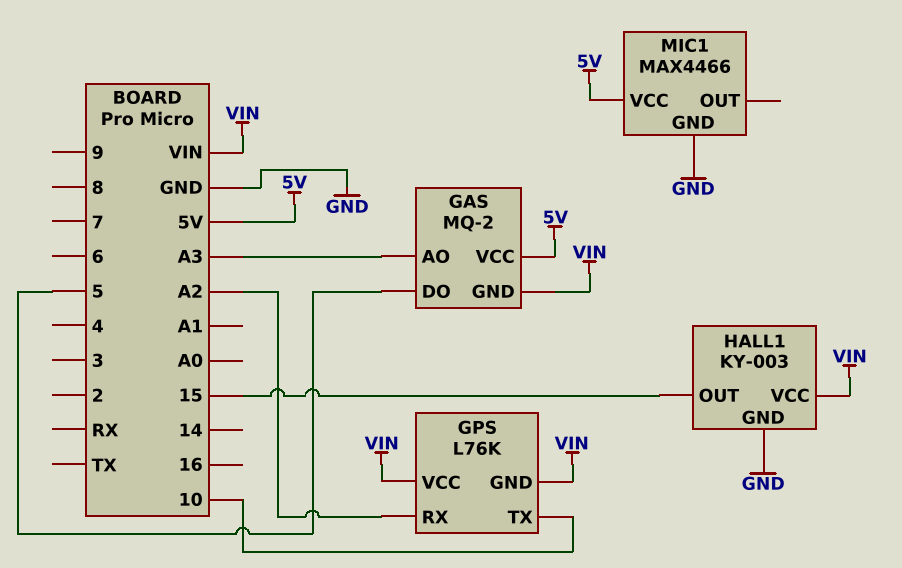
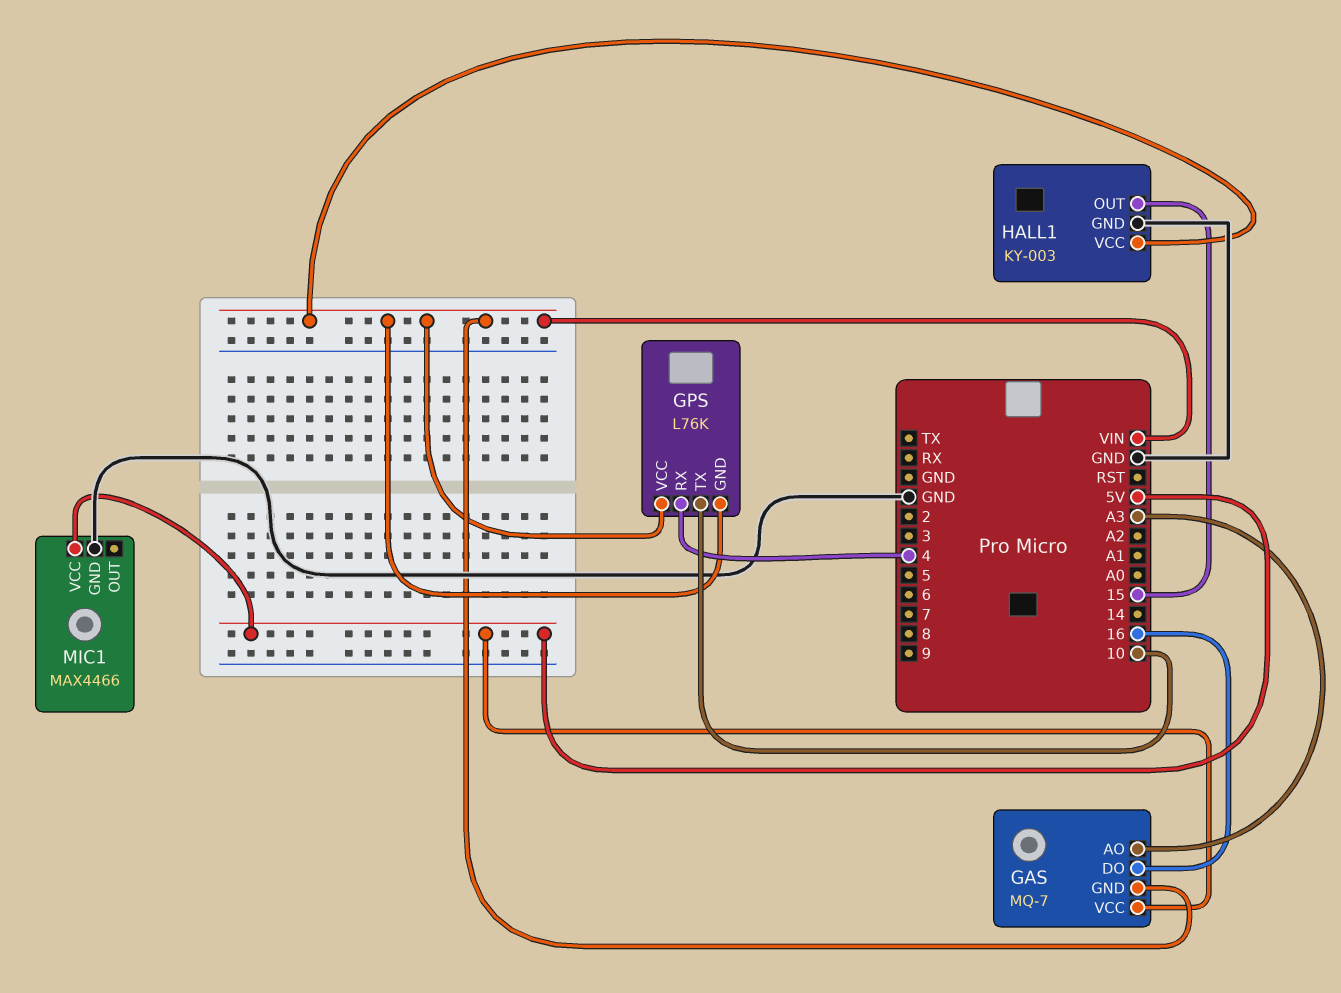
GAS: MQ-2 -> MQ-7
GAS pin DO: 5 -> 16
GPS pin RX: A2 -> 4

